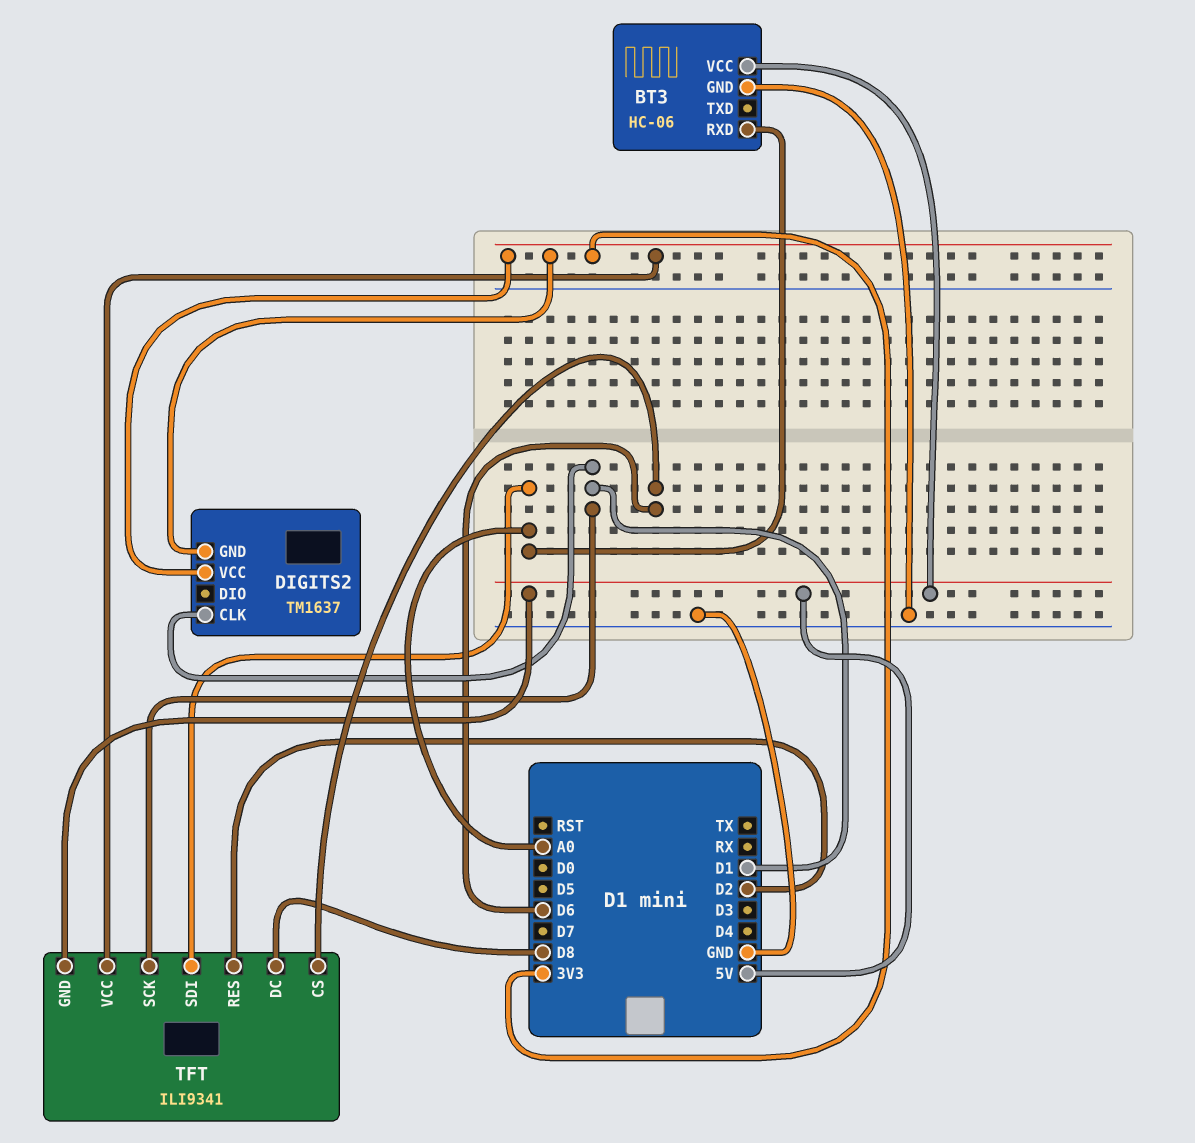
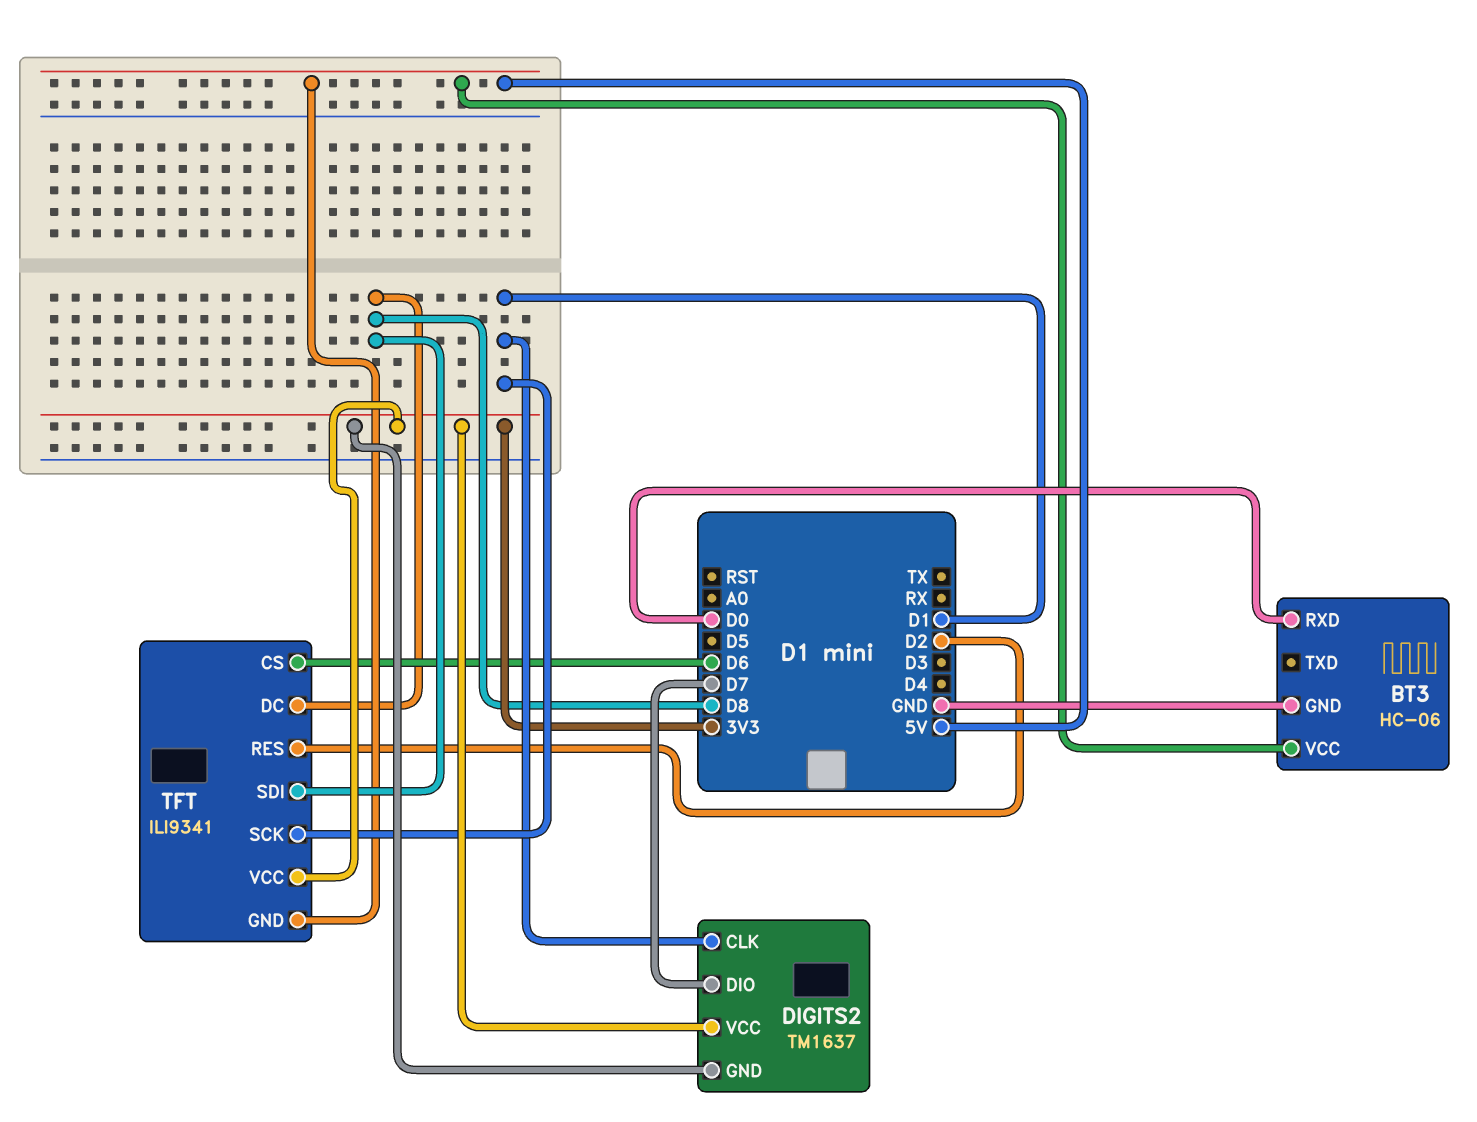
BT3 pin RXD: A0 -> D0
DIGITS2 pin DIO: none -> D7
TFT pin SDI: A0 -> D8

